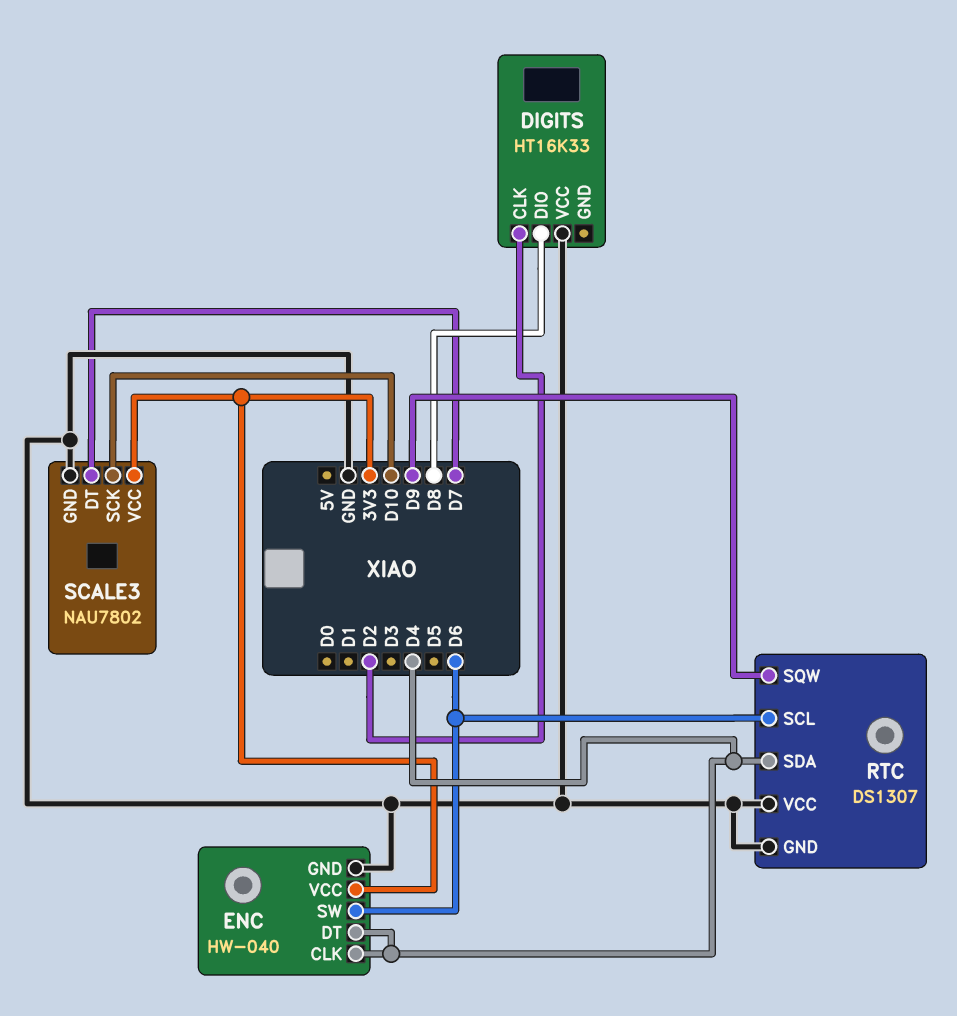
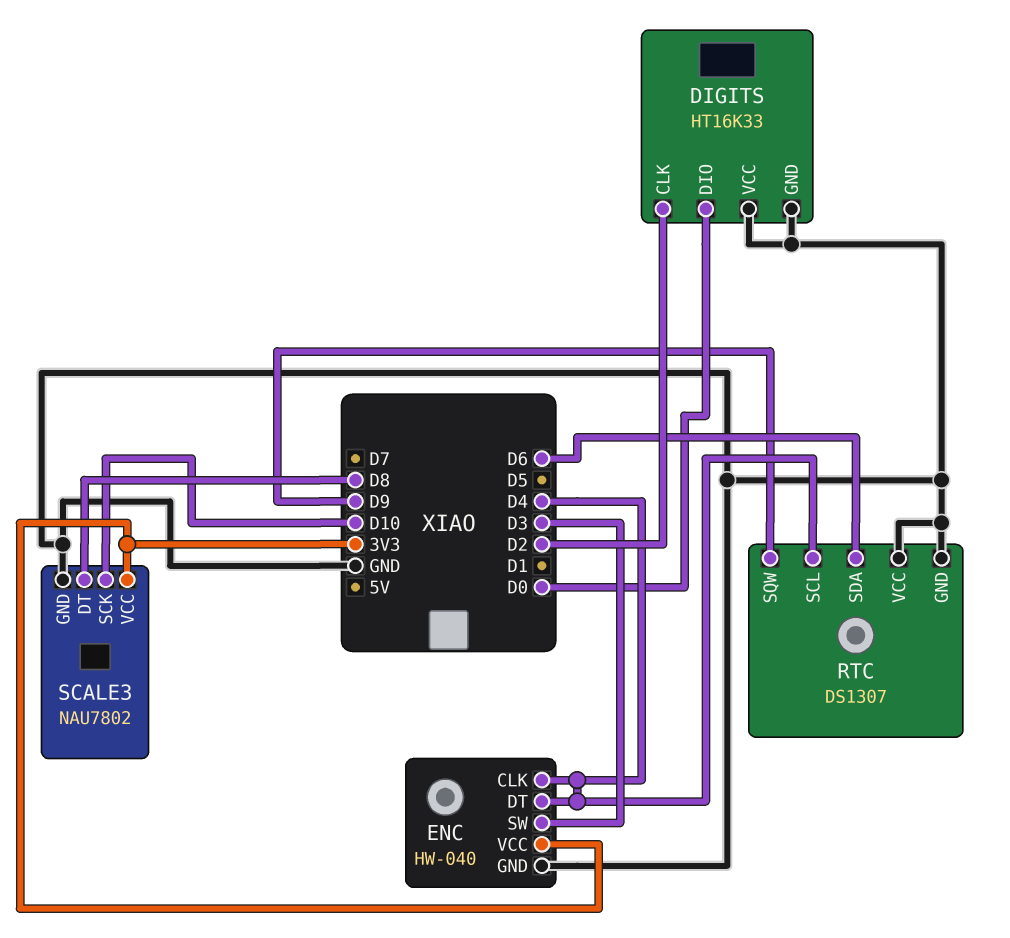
DIGITS pin DIO: D8 -> D0
DIGITS pin GND: none -> GND
ENC pin SW: D6 -> D3
RTC pin SCL: D6 -> D4
RTC pin SDA: D4 -> D6
SCALE3 pin DT: D7 -> D8

